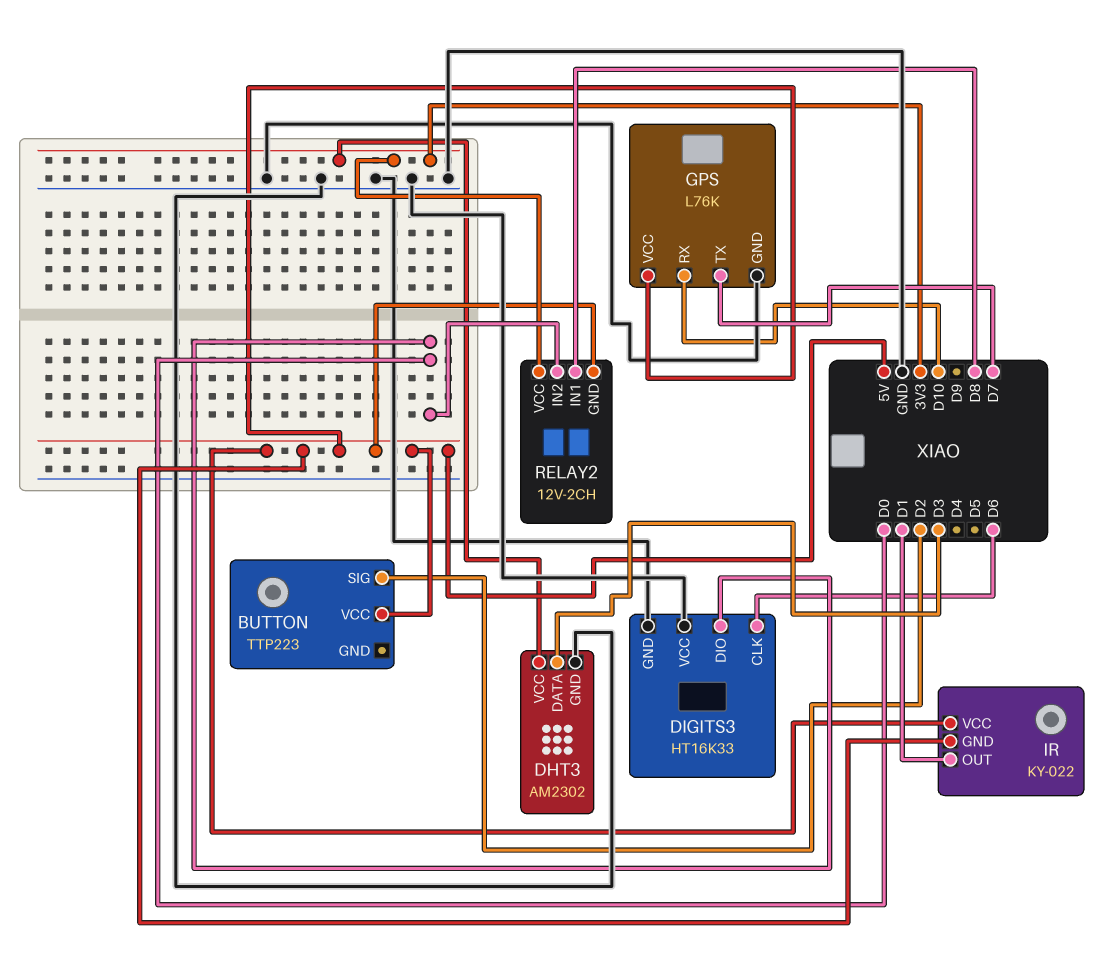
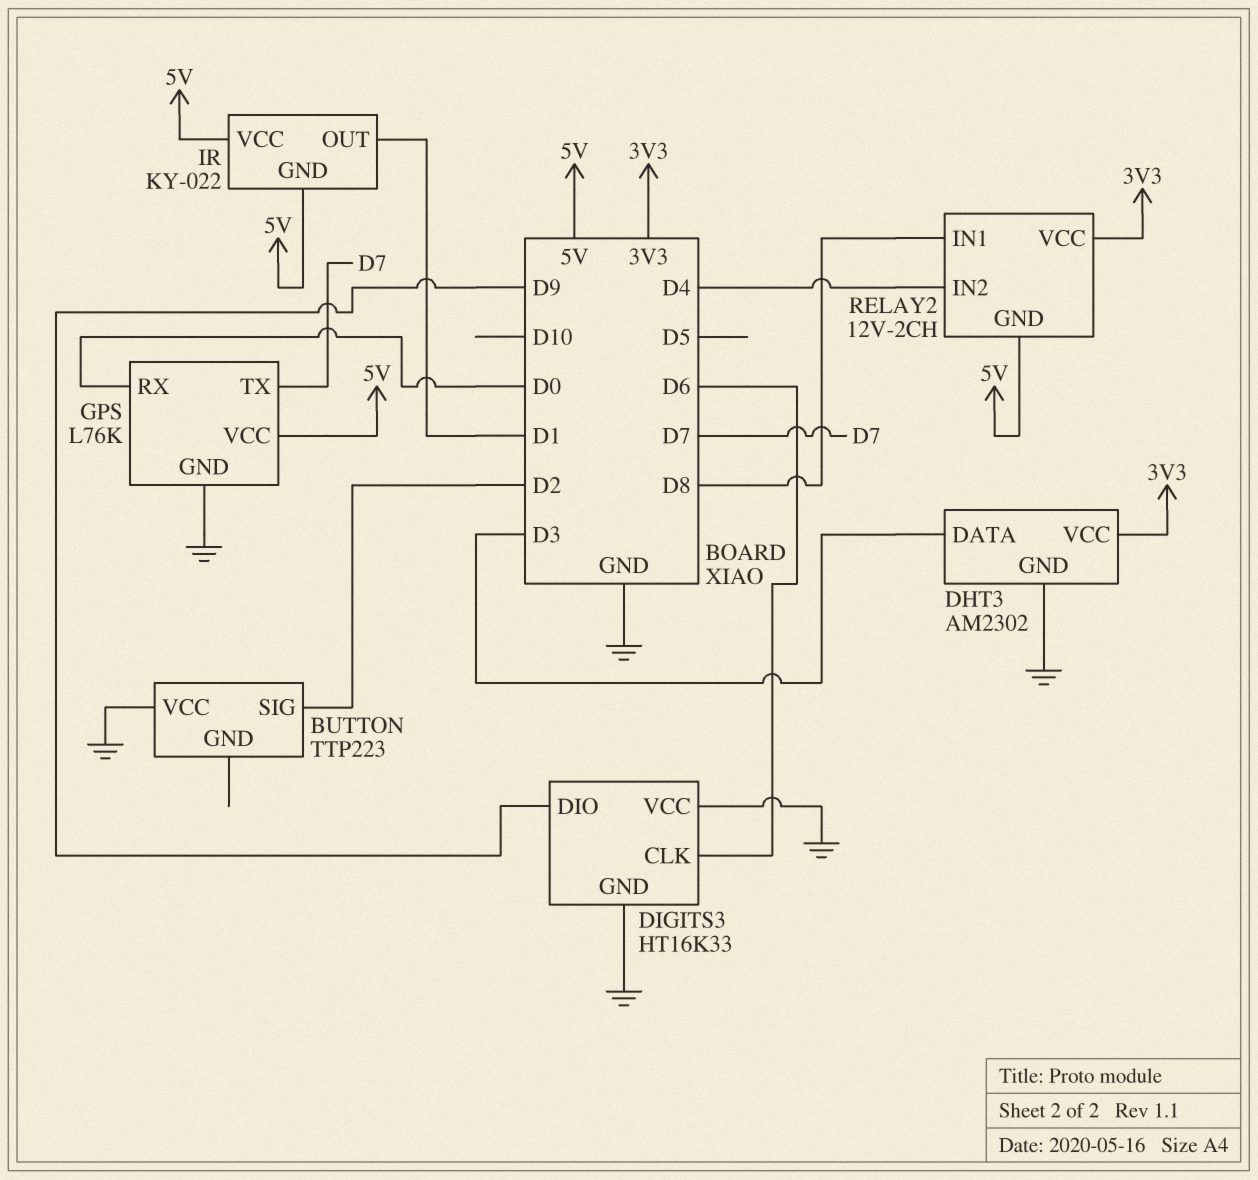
BUTTON pin VCC: 5V -> GND
DIGITS3 pin DIO: D0 -> D9
GPS pin RX: D10 -> D0
RELAY2 pin IN2: D0 -> D4

